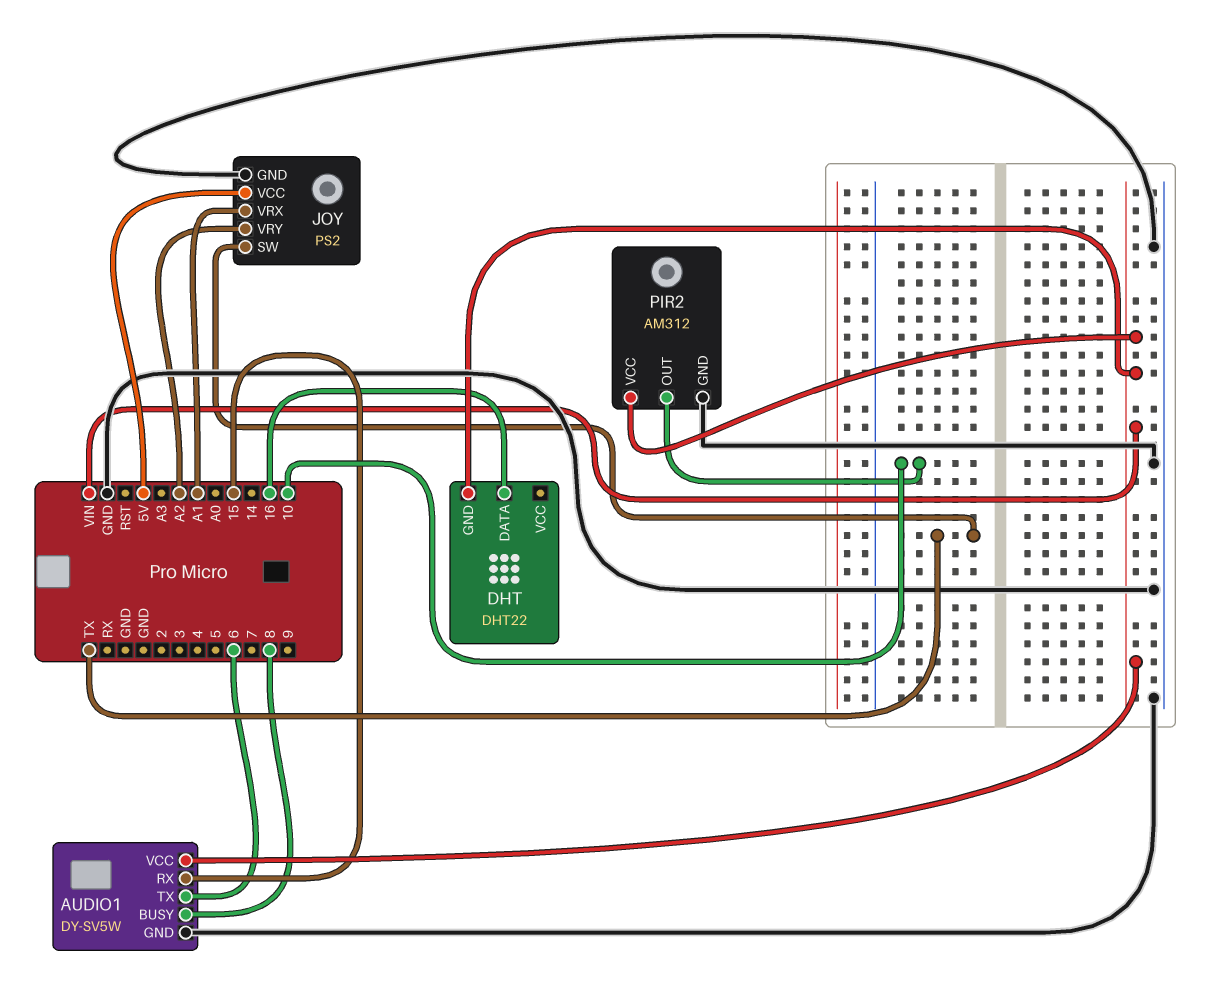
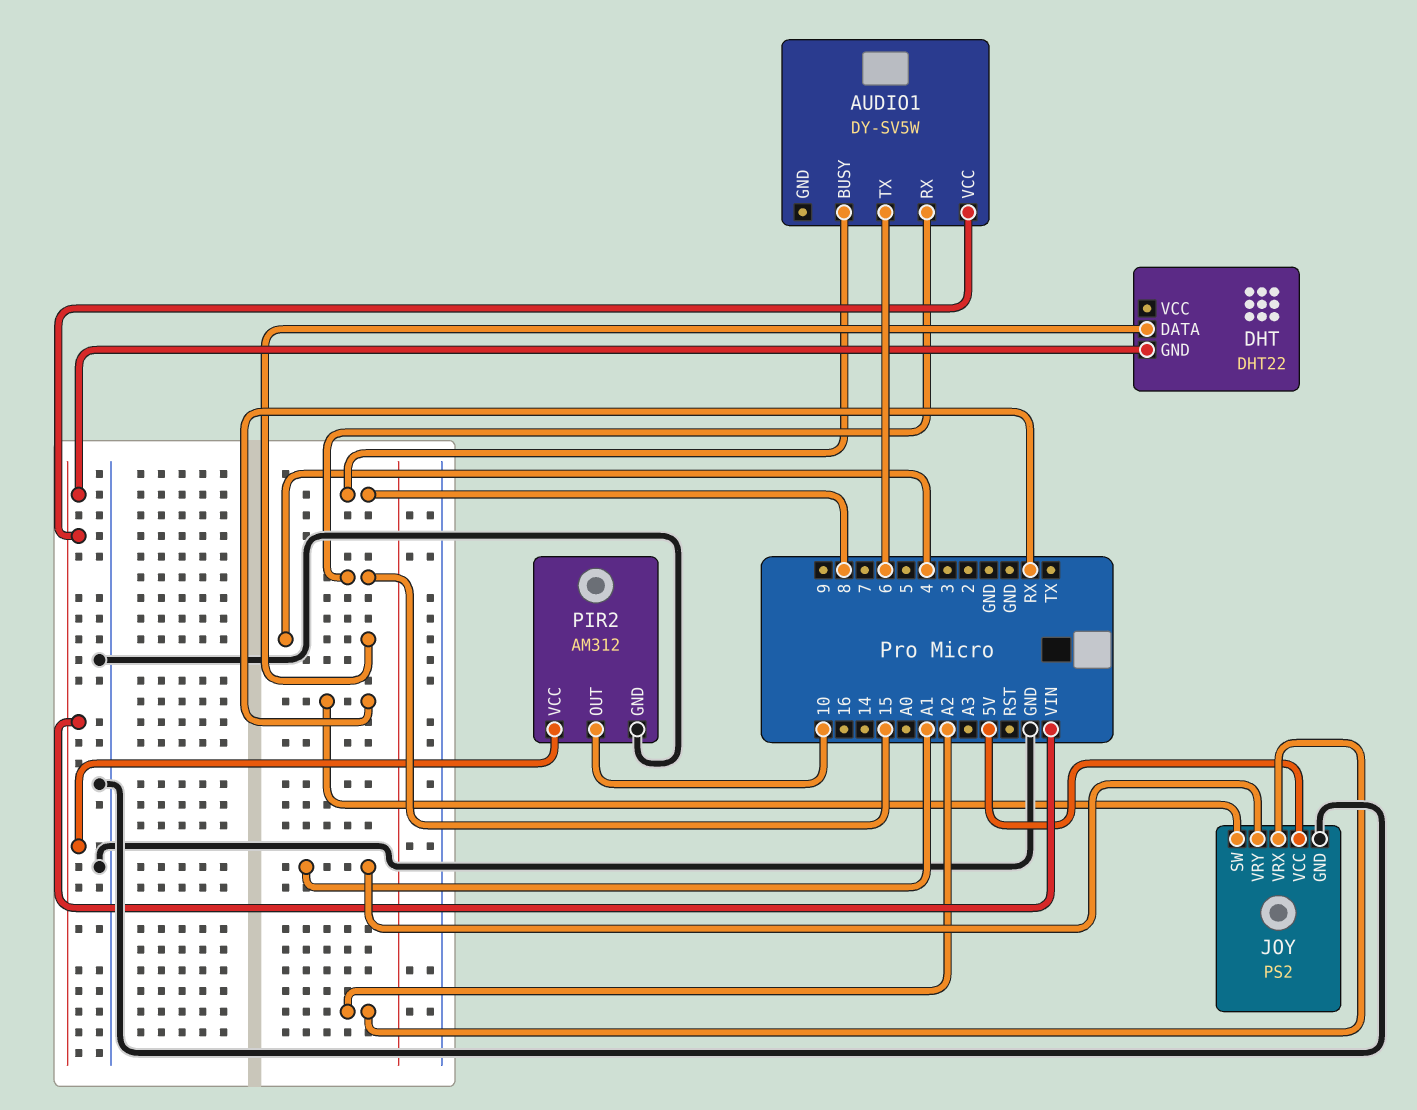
AUDIO1 pin GND: GND -> none
DHT pin DATA: 16 -> 4
JOY pin SW: TX -> RX
JOY pin VRX: A1 -> A2
JOY pin VRY: A2 -> A1

